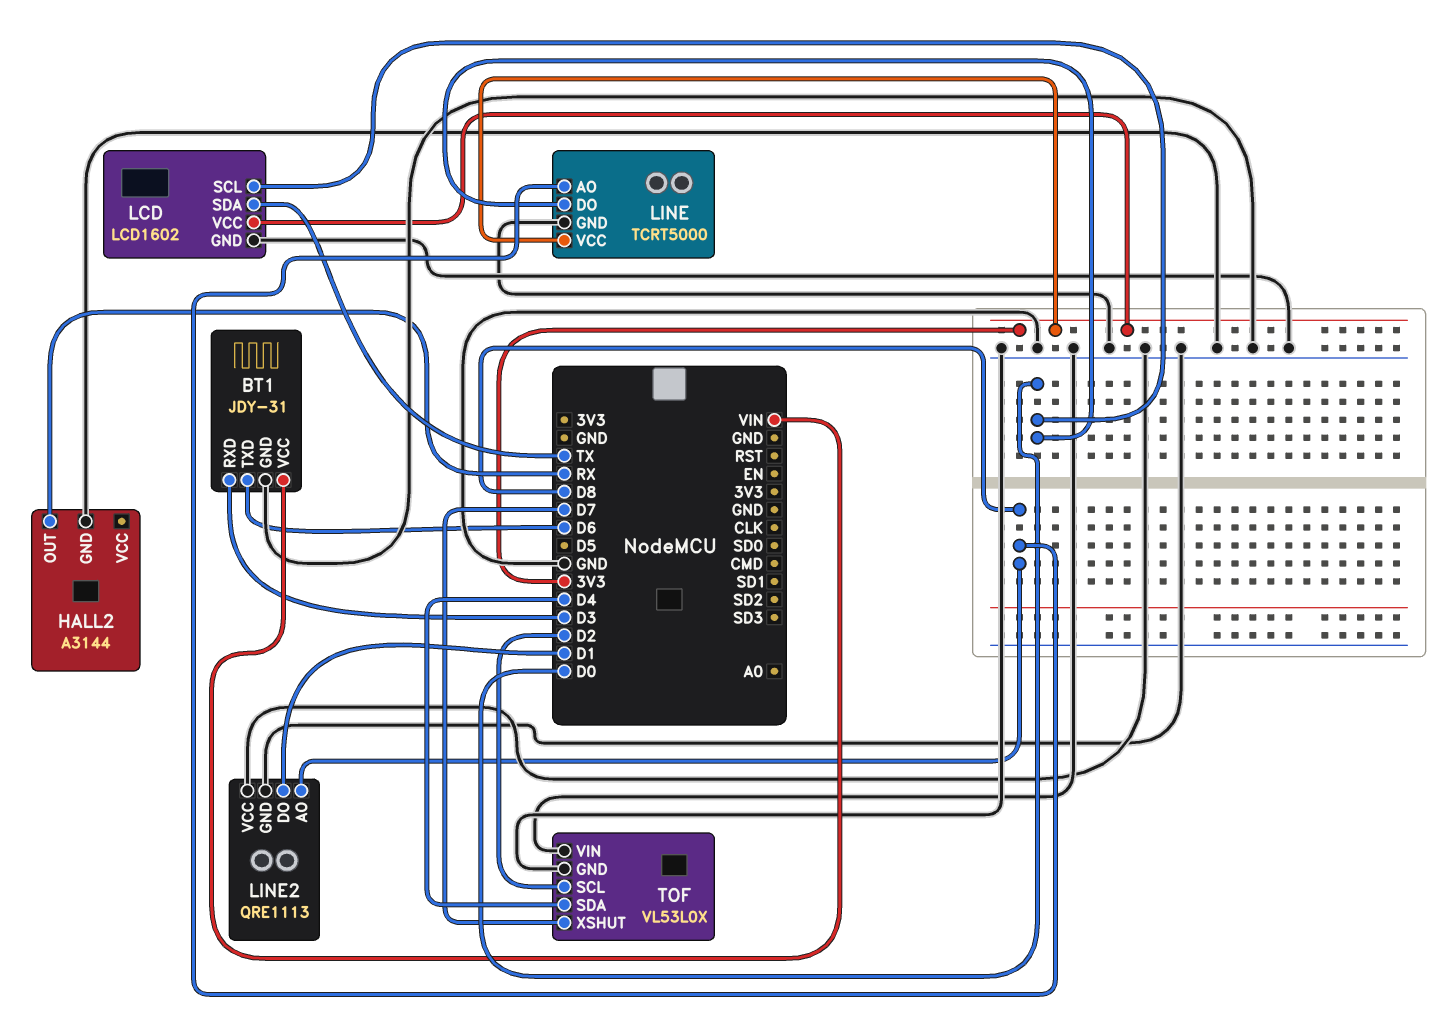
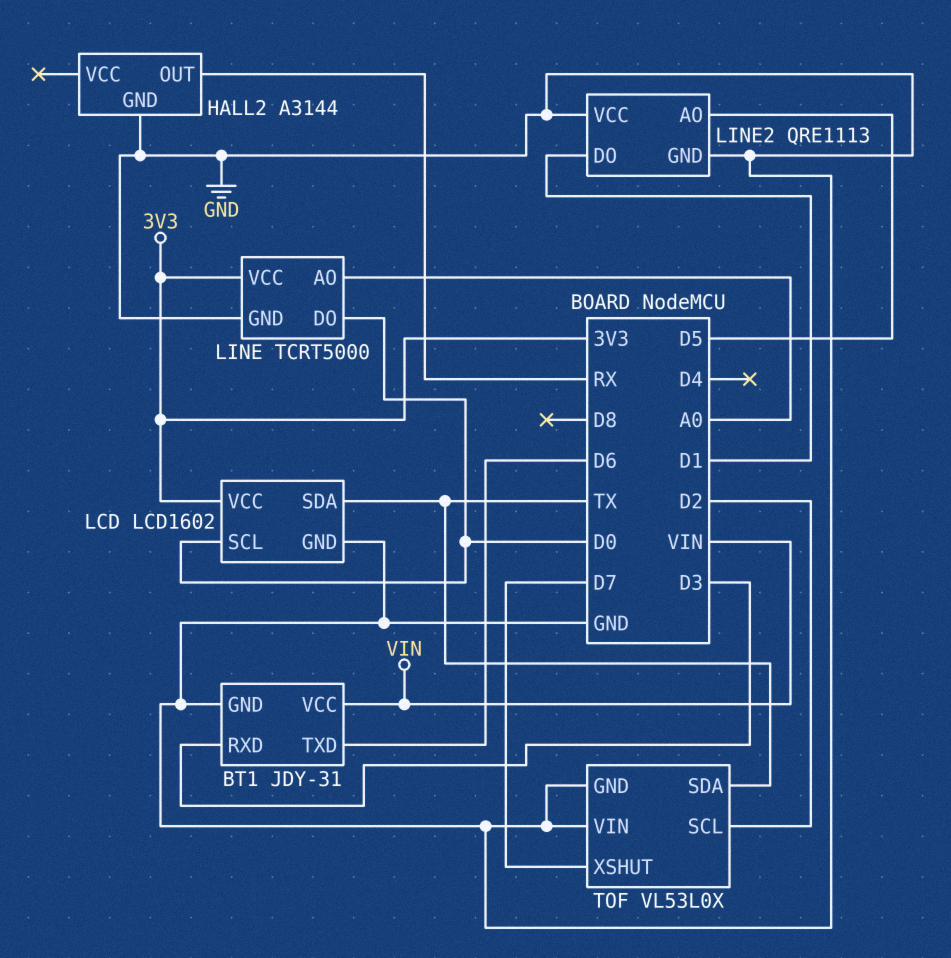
LINE pin AO: D8 -> A0
LINE2 pin AO: D8 -> D5
TOF pin SDA: D4 -> TX

